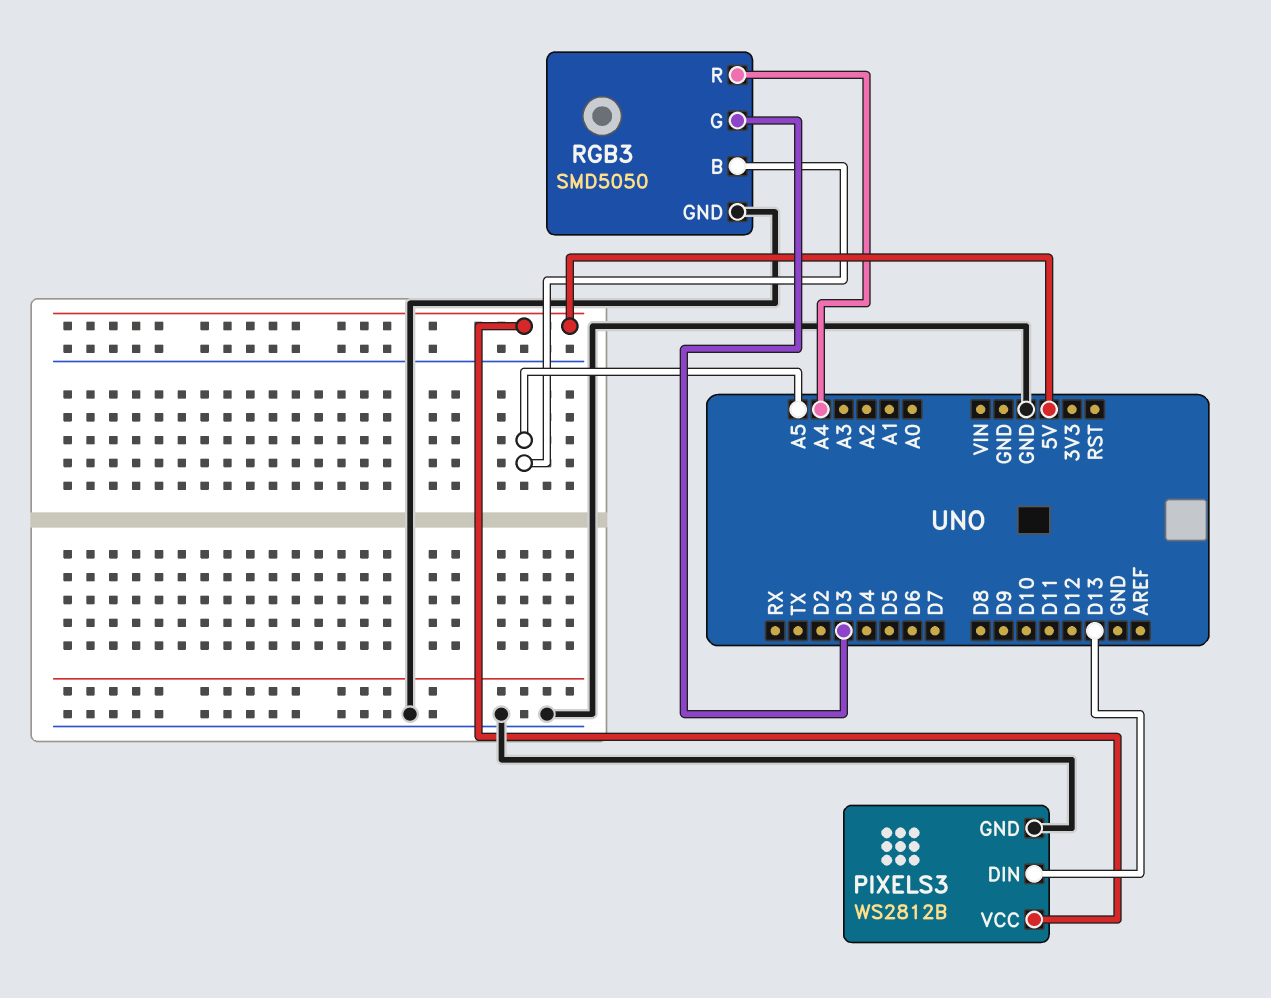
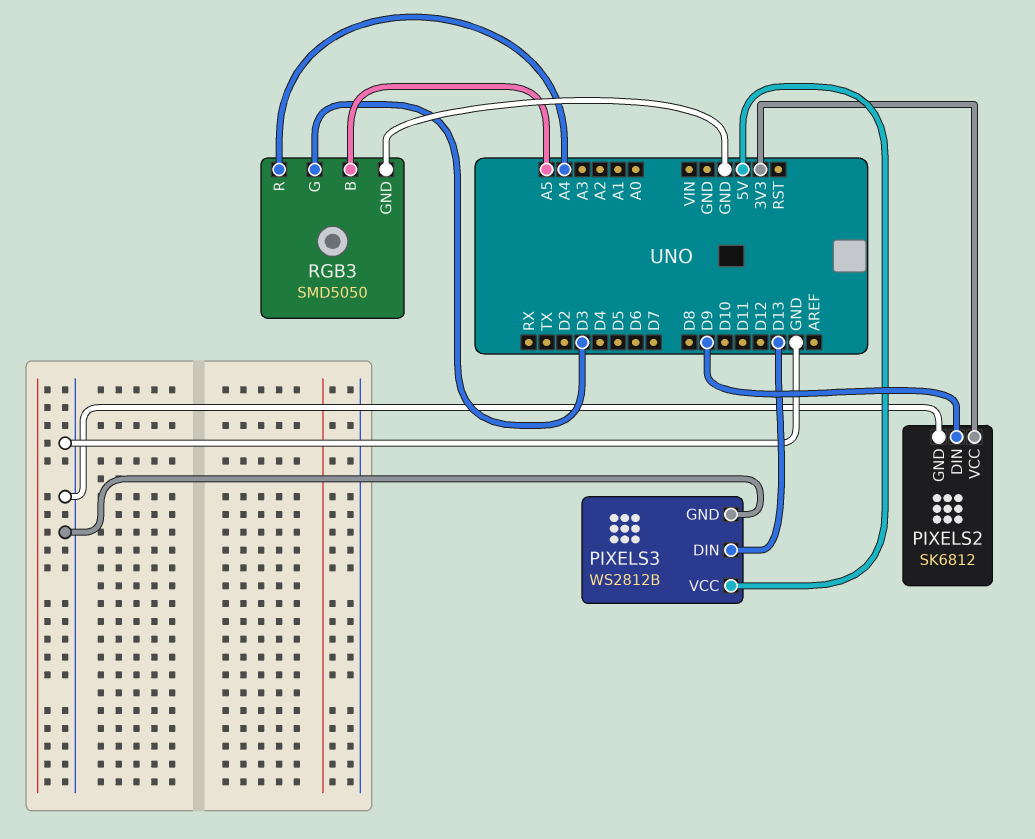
PIXELS2: none -> SK6812
PIXELS2 pin DIN: none -> D9
PIXELS2 pin GND: none -> GND
PIXELS2 pin VCC: none -> 3V3

